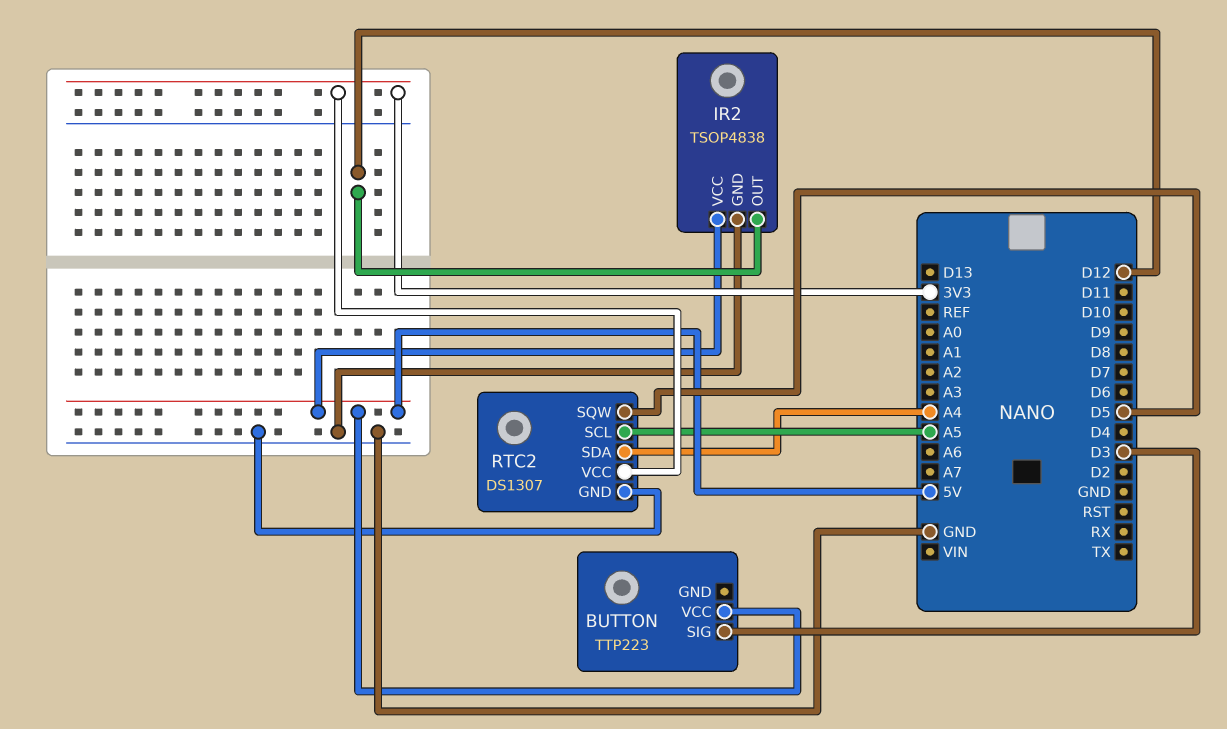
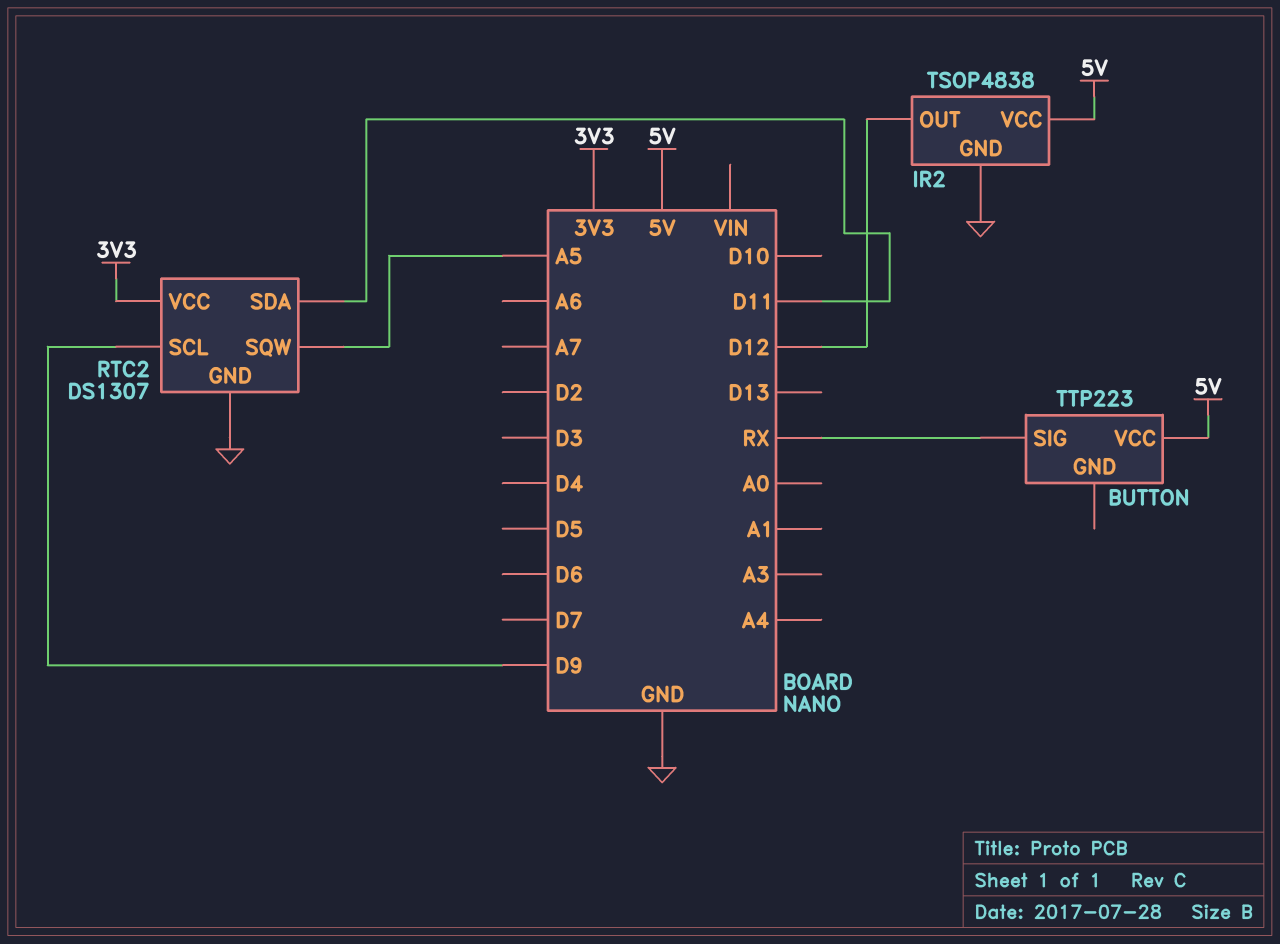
BUTTON pin SIG: D3 -> RX
RTC2 pin SCL: A5 -> D9
RTC2 pin SDA: A4 -> D11
RTC2 pin SQW: D5 -> A5

